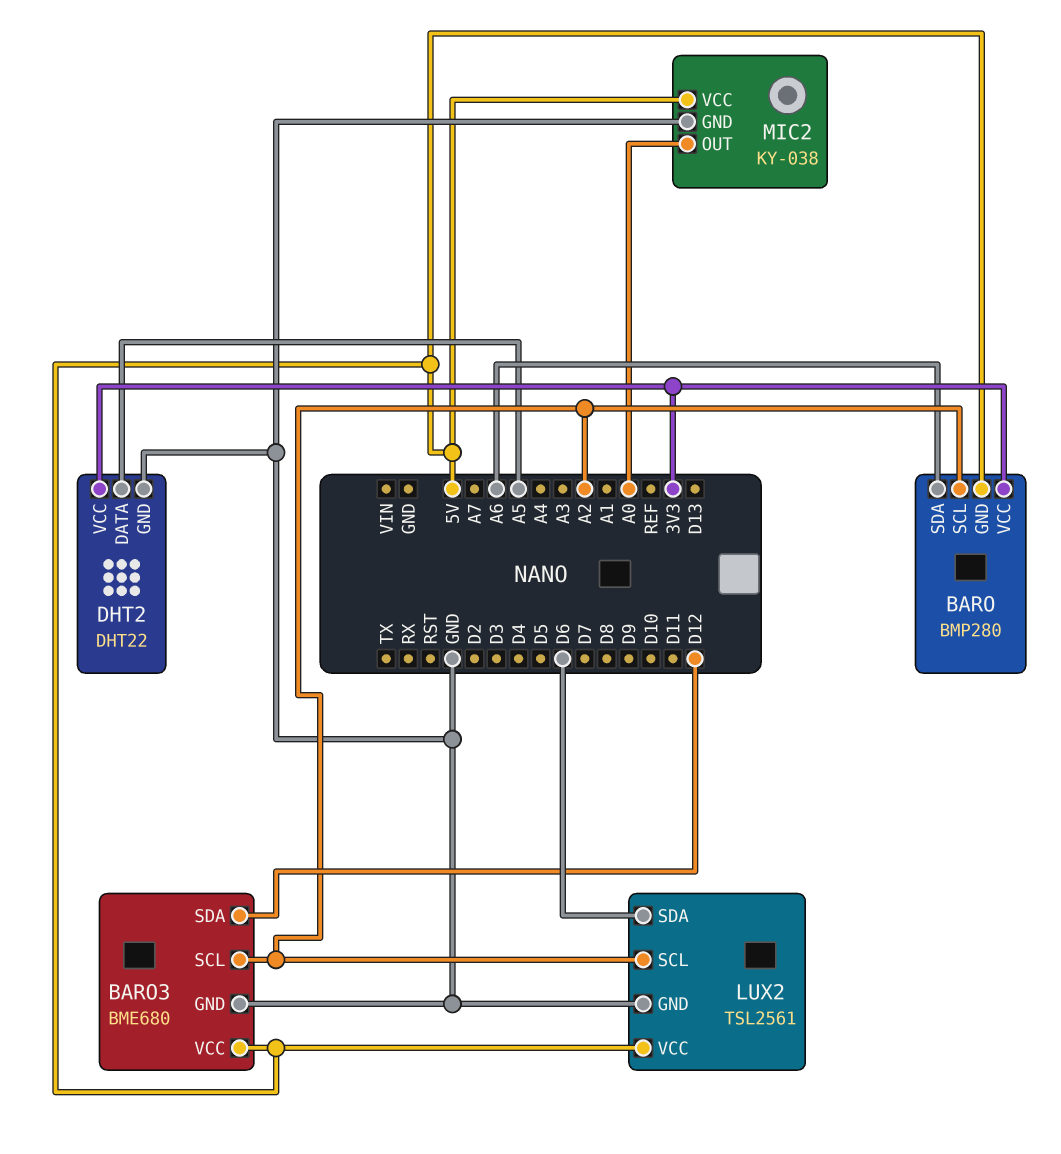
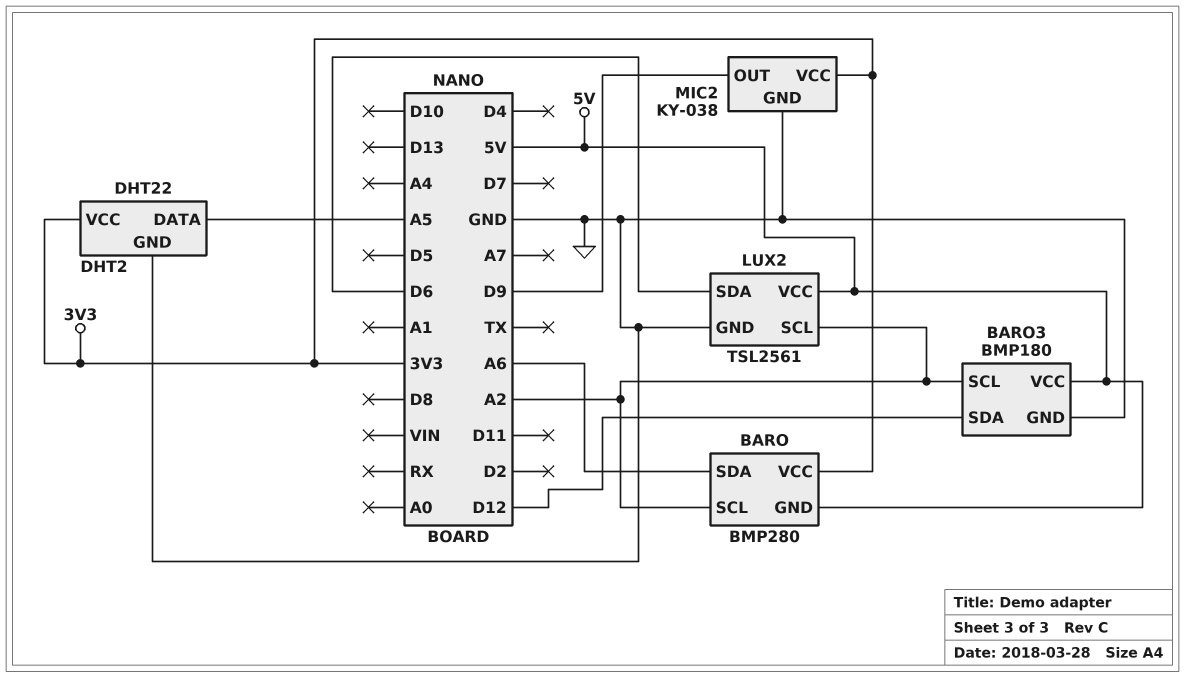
BARO3: BME680 -> BMP180
MIC2 pin OUT: A0 -> D9
MIC2 pin VCC: 5V -> 3V3

